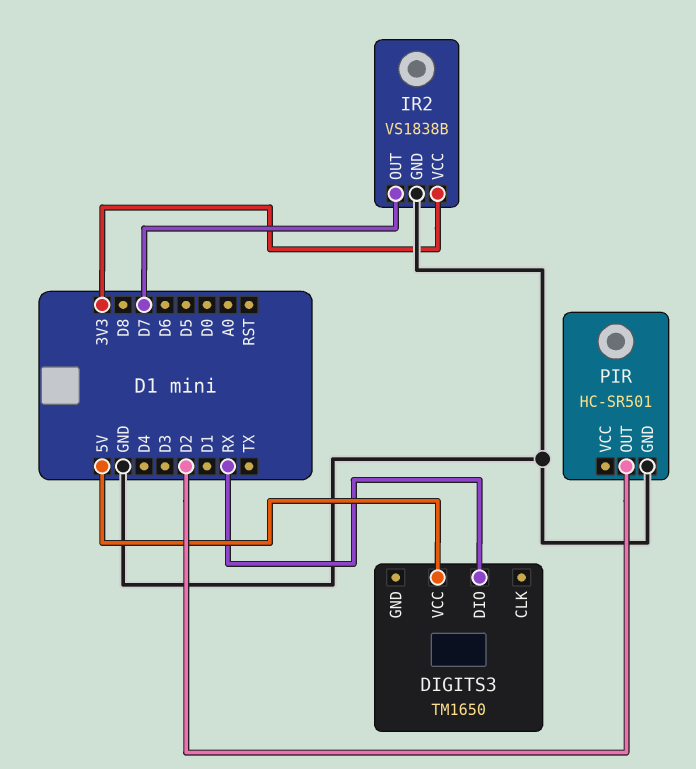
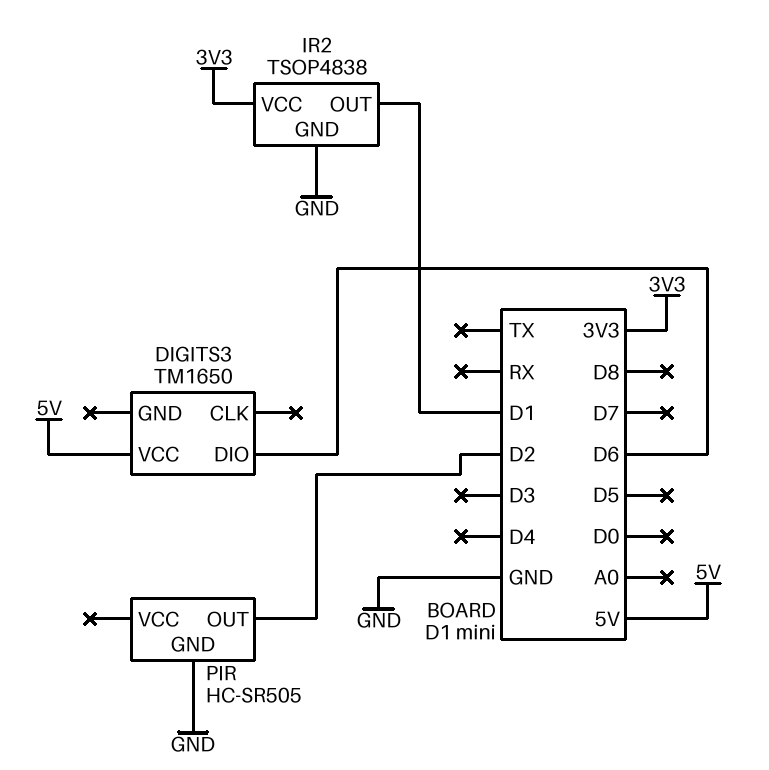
DIGITS3 pin DIO: RX -> D6
IR2: VS1838B -> TSOP4838
IR2 pin OUT: D7 -> D1
PIR: HC-SR501 -> HC-SR505

